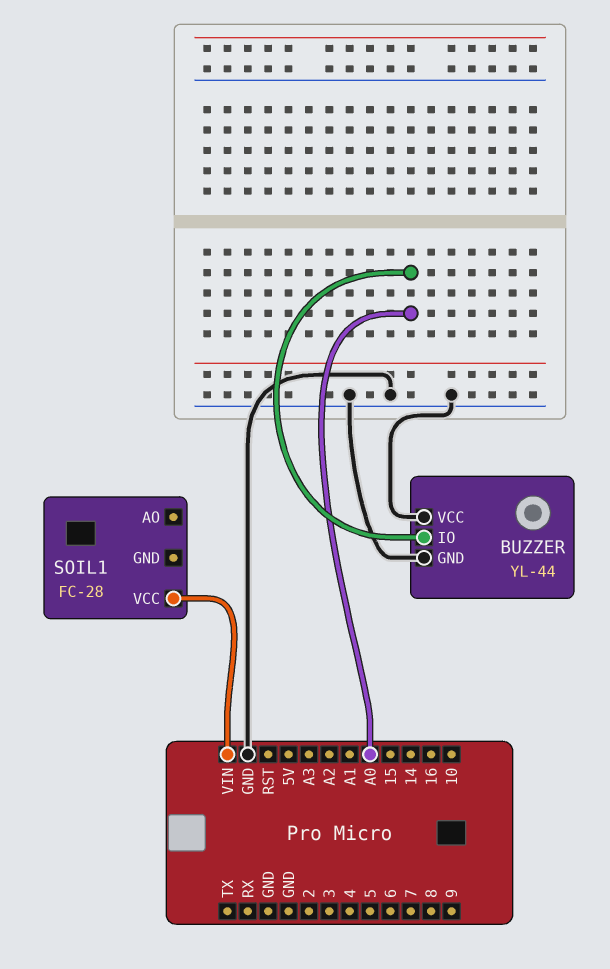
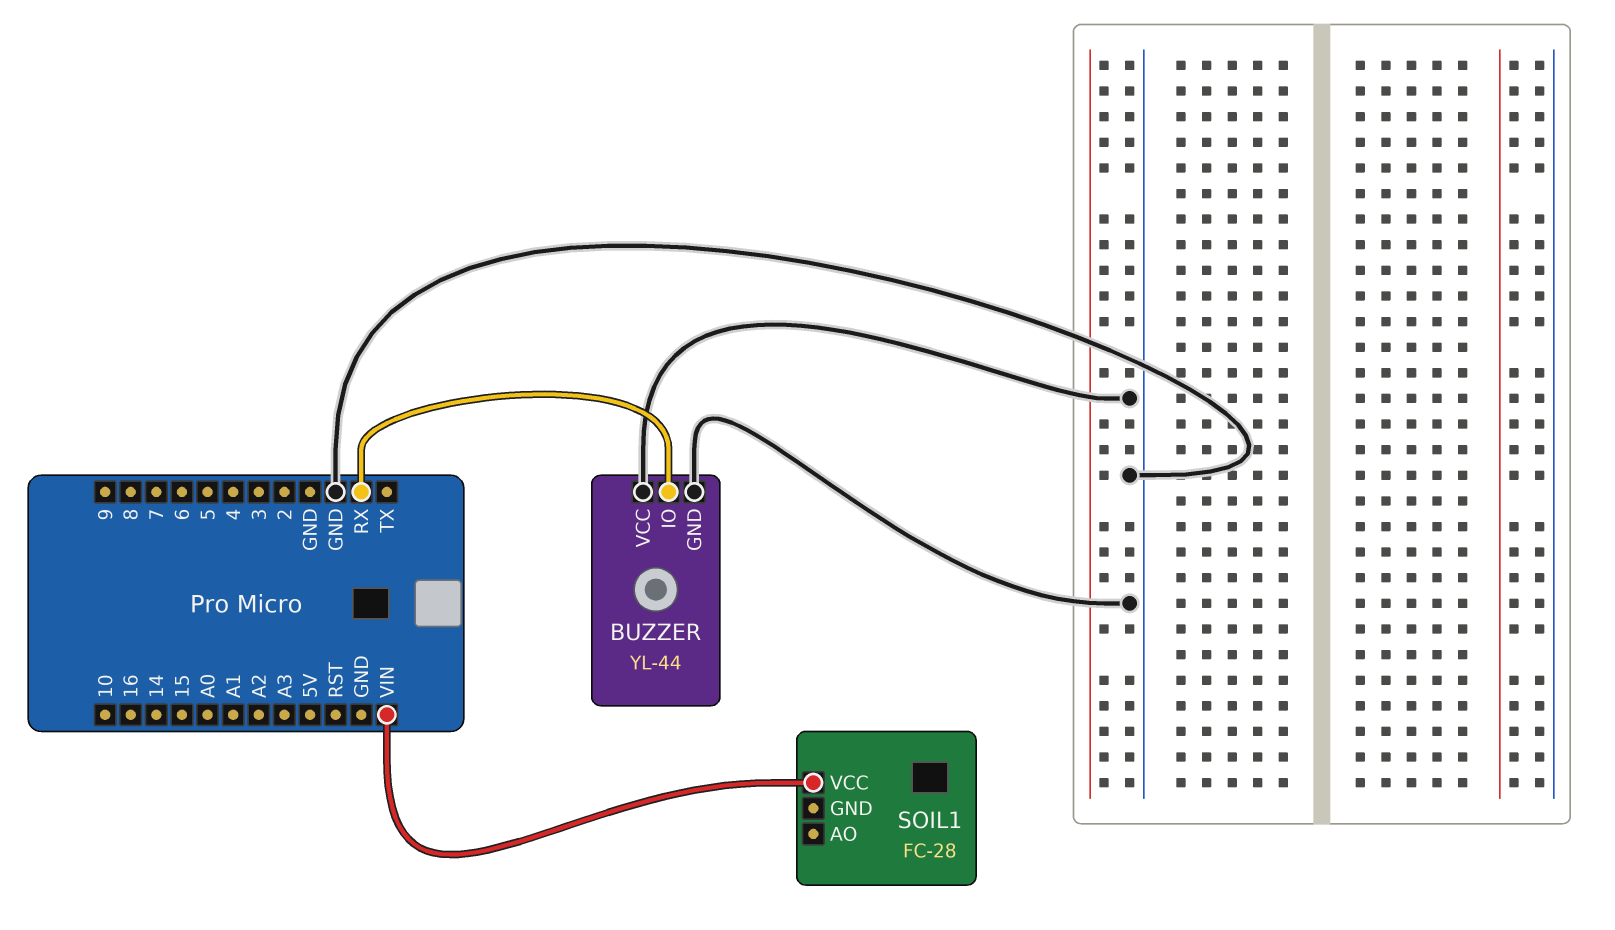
BUZZER pin IO: A0 -> RX

